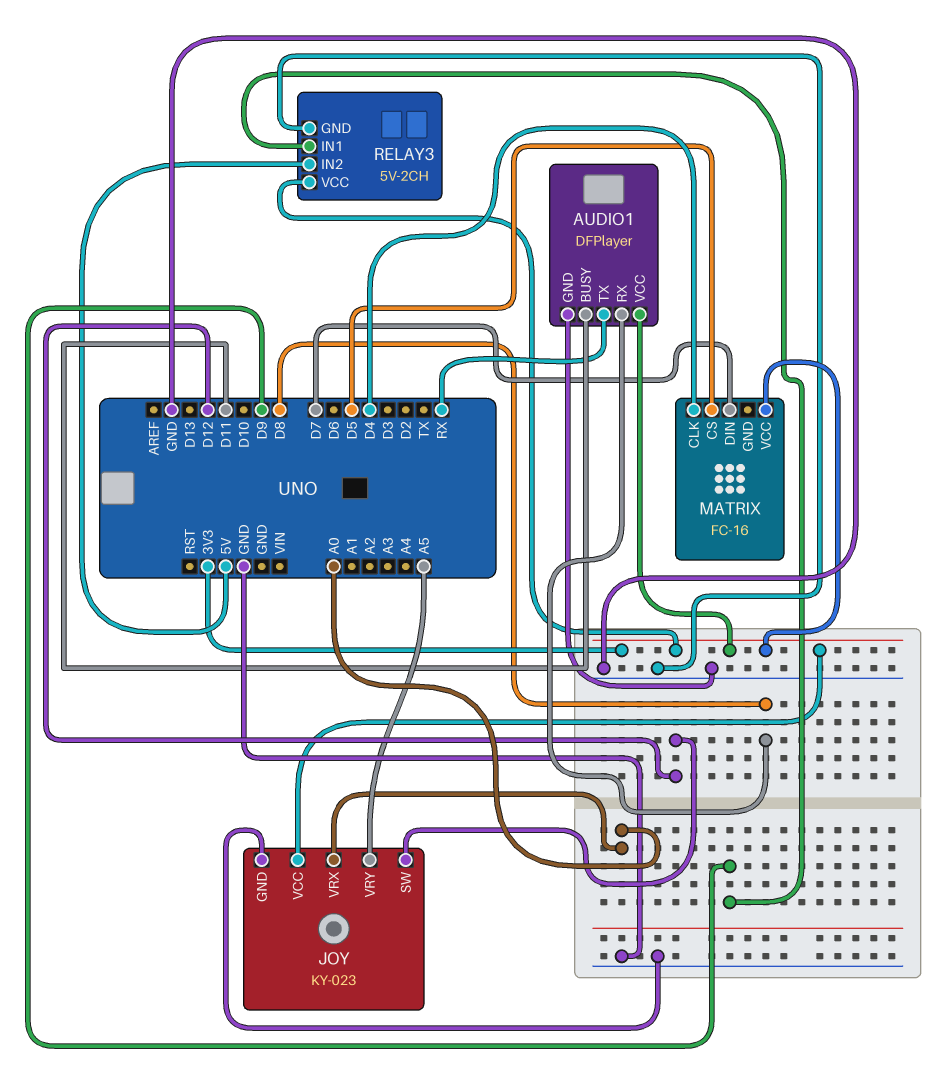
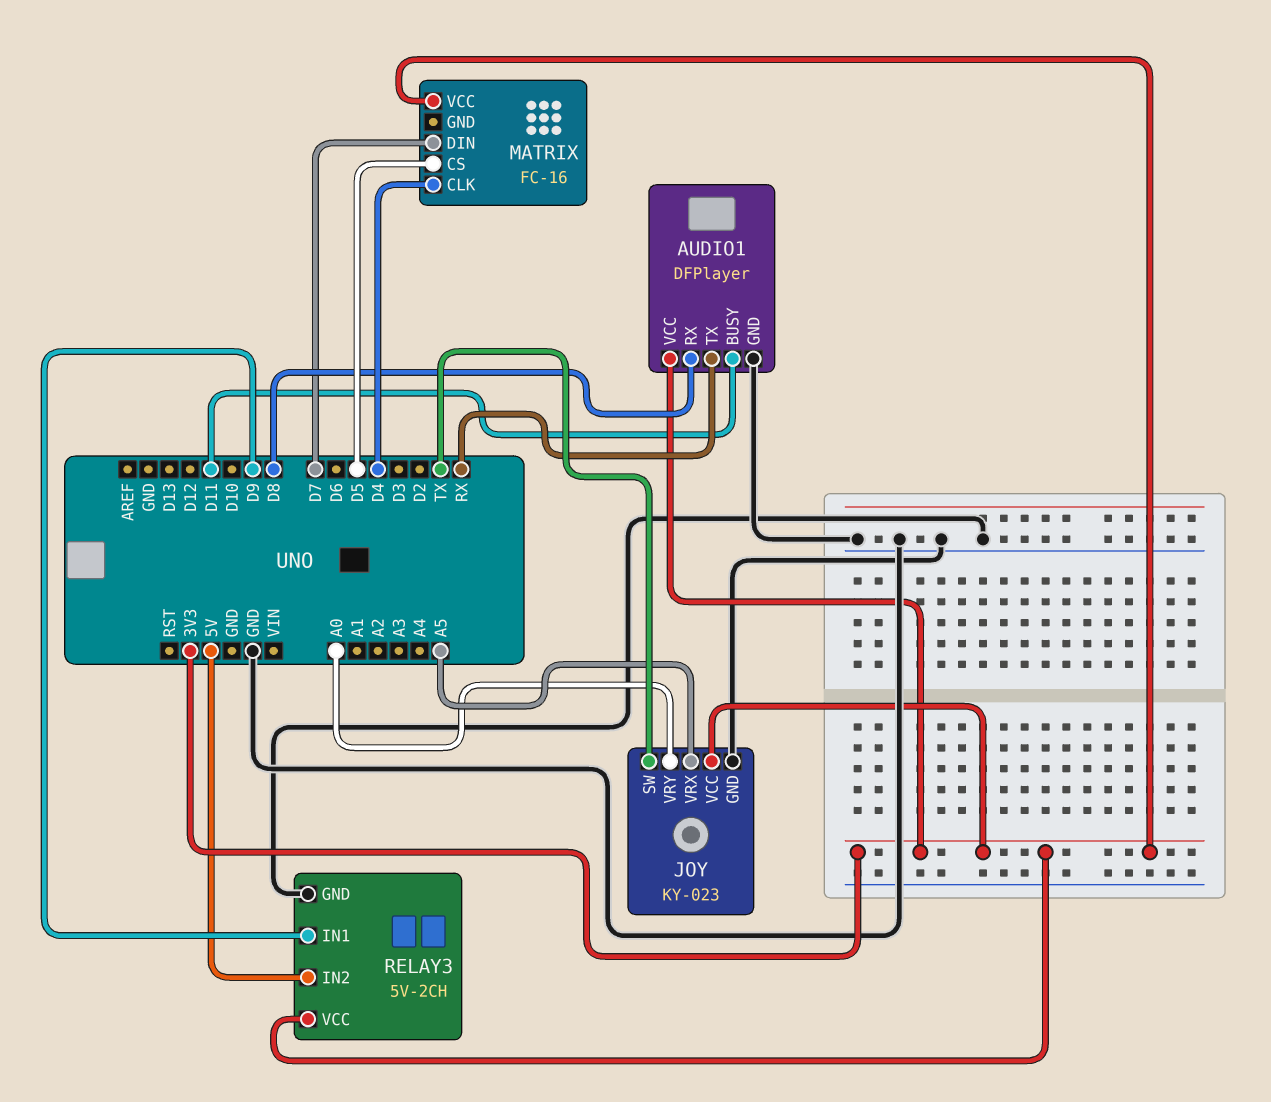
JOY pin SW: D12 -> TX
JOY pin VRX: A0 -> A5
JOY pin VRY: A5 -> A0

